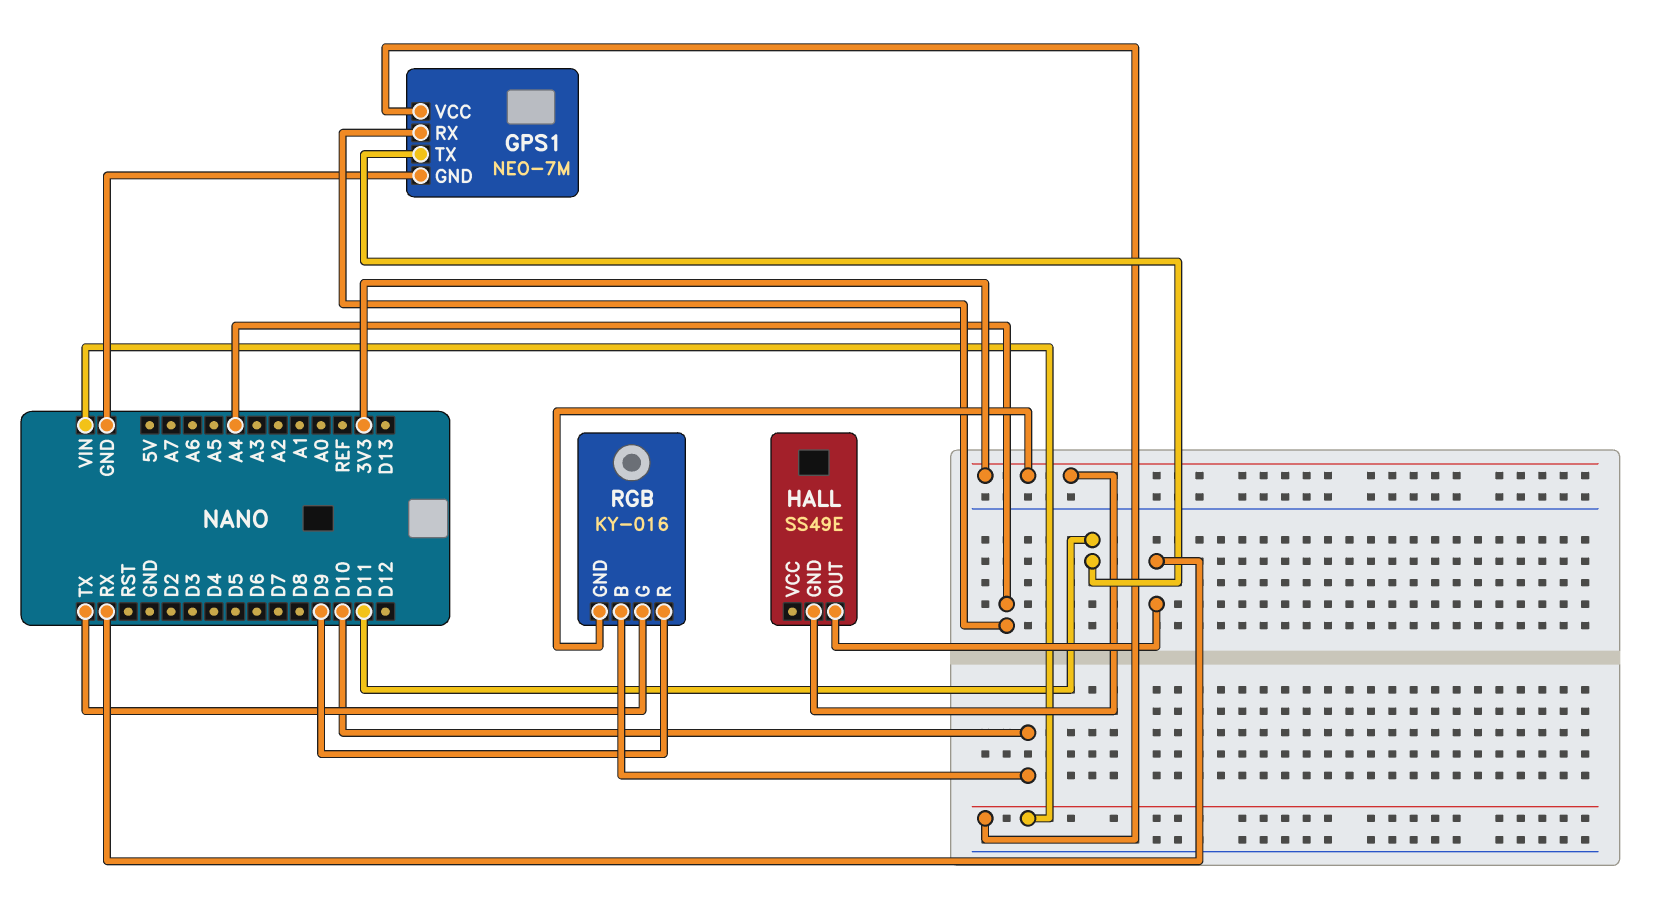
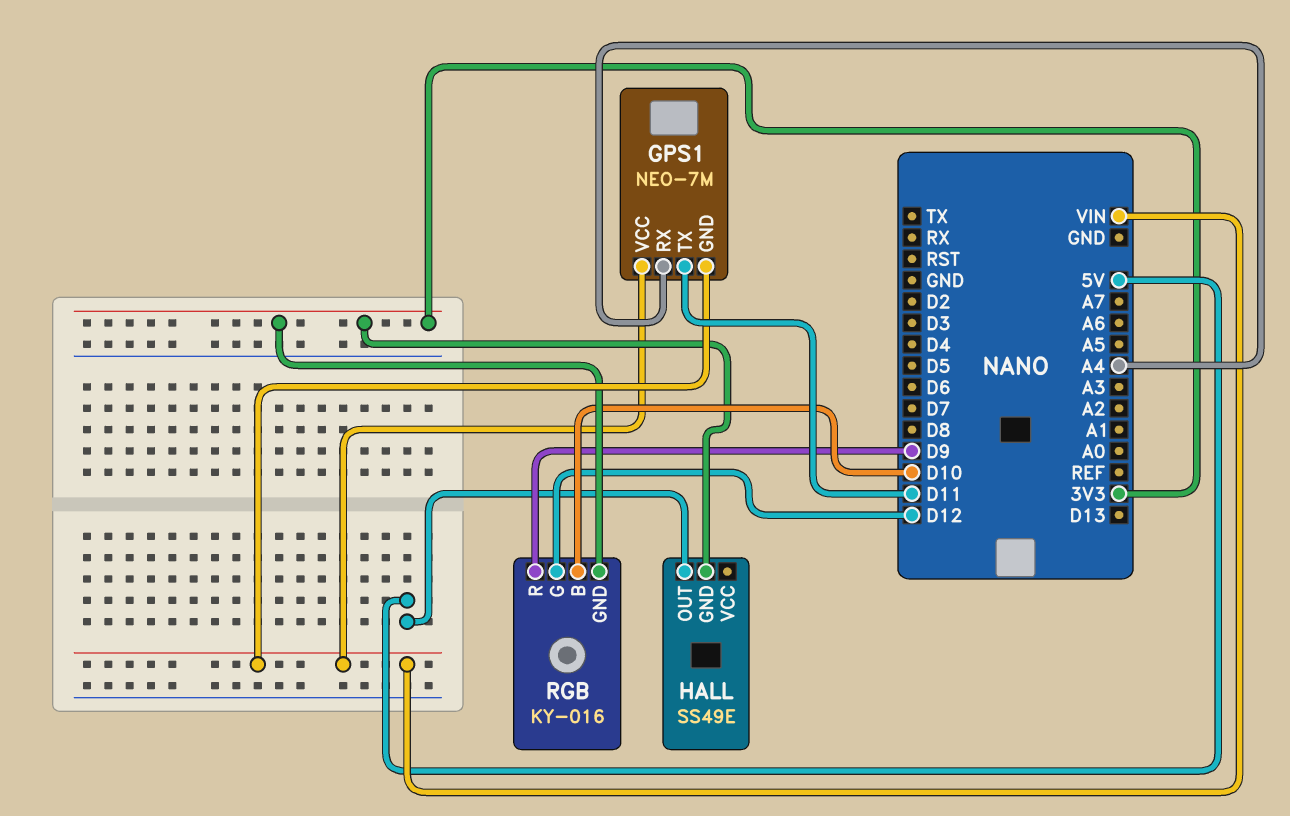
GPS1 pin GND: GND -> VIN
HALL pin OUT: RX -> 5V
RGB pin G: TX -> D12

